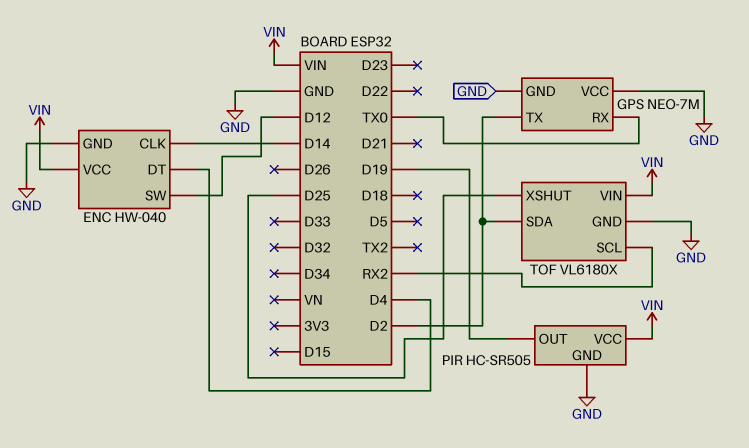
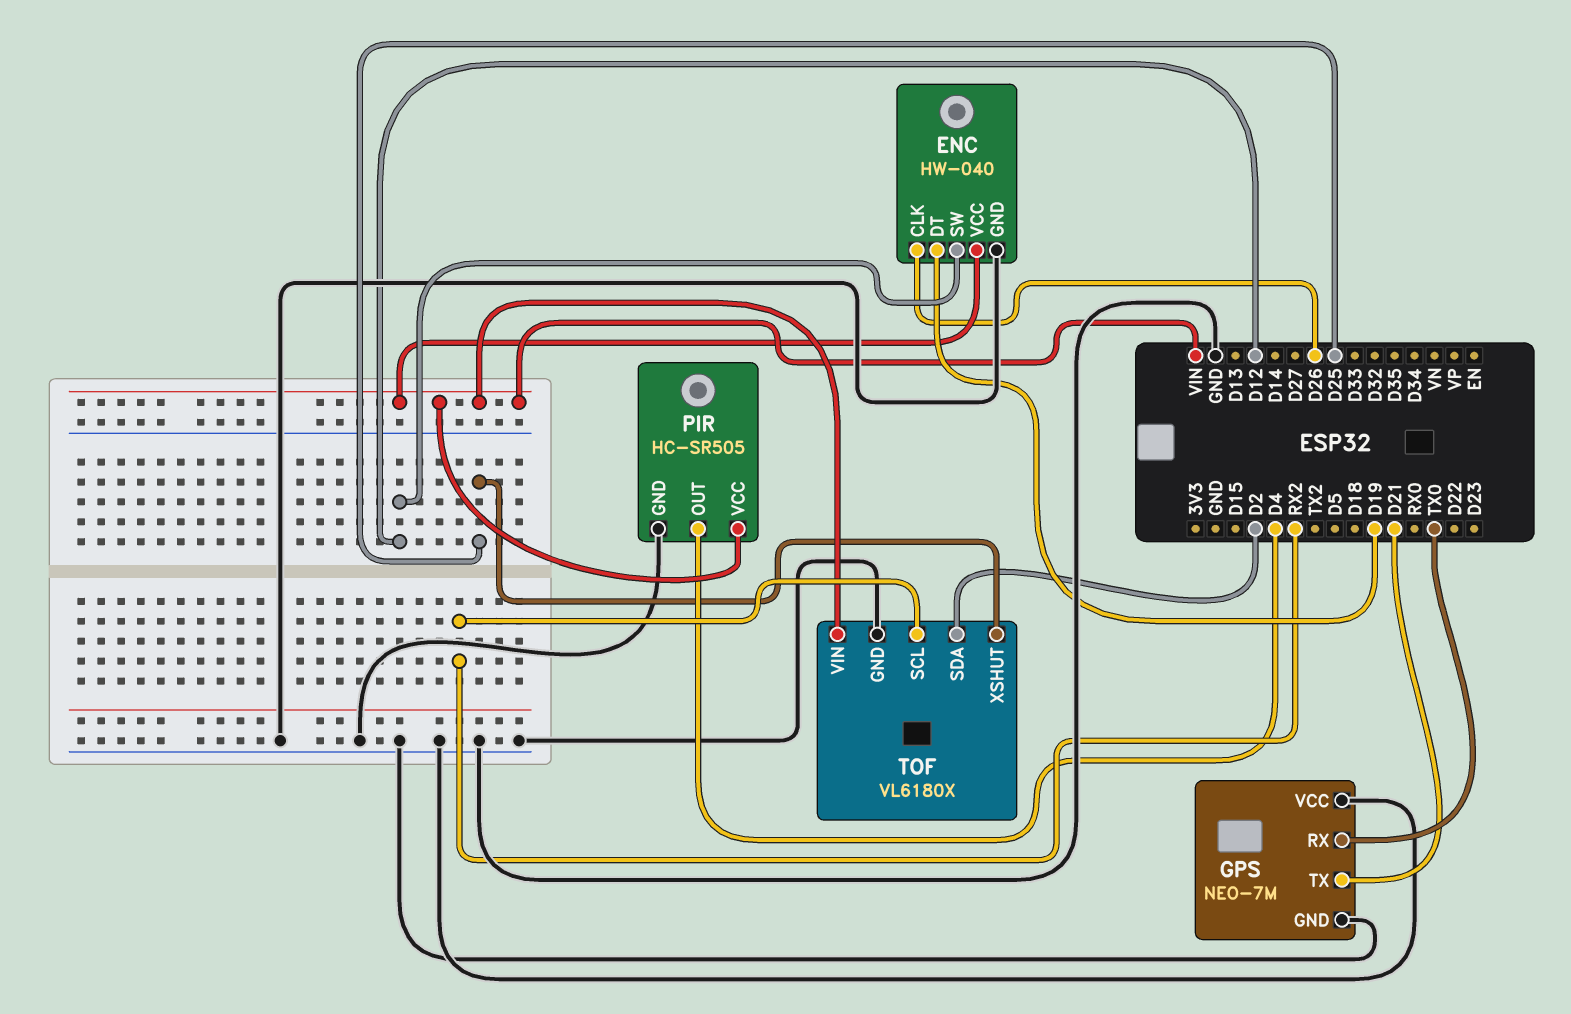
ENC pin CLK: D14 -> D26
ENC pin DT: D4 -> D19
GPS pin TX: D2 -> D21
PIR pin OUT: D19 -> D4

